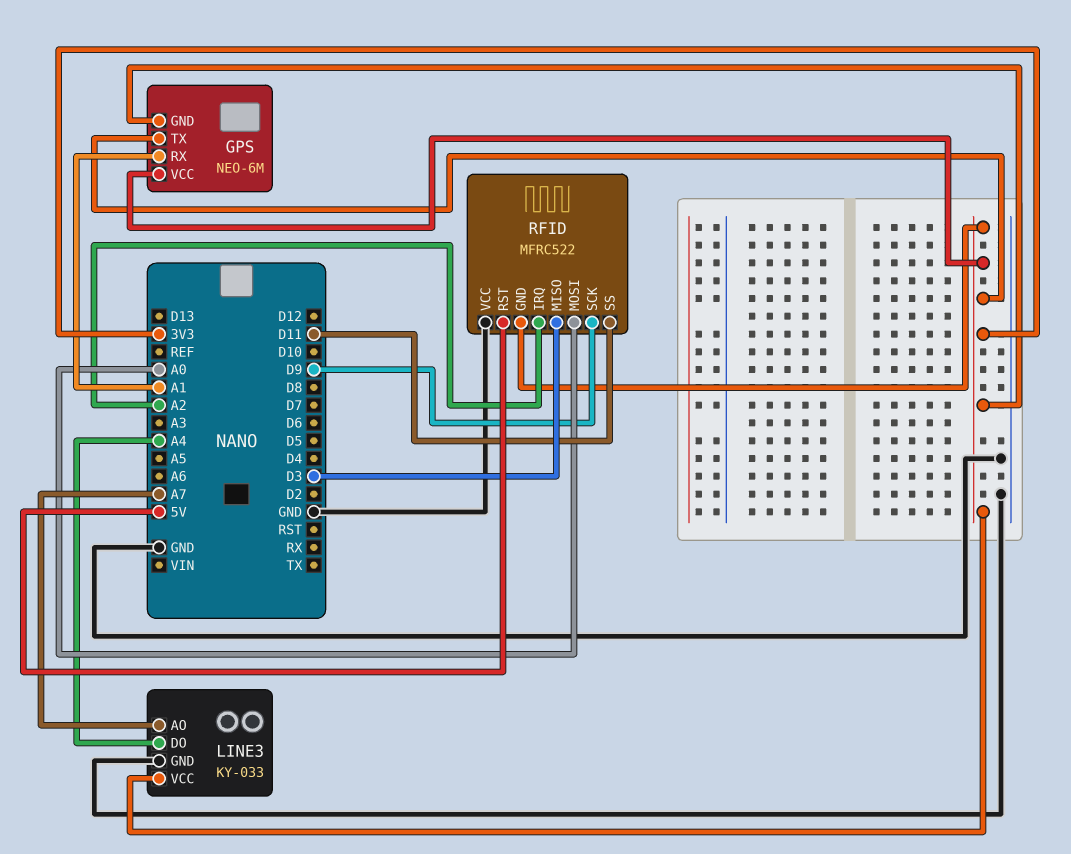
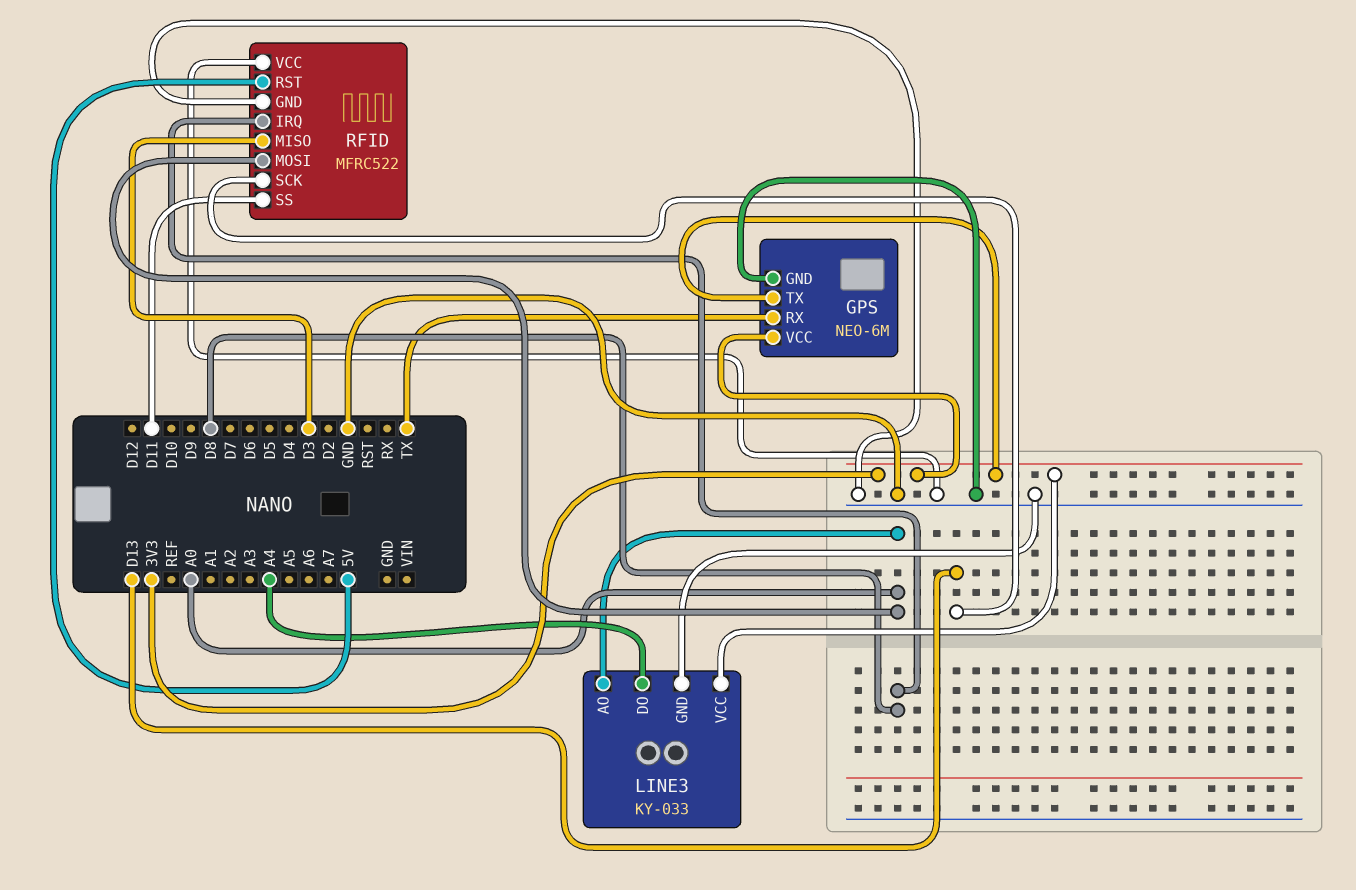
GPS pin GND: 3V3 -> GND
GPS pin RX: A1 -> TX
LINE3 pin AO: A7 -> A0
RFID pin GND: 3V3 -> GND
RFID pin IRQ: A2 -> D8
RFID pin SCK: D9 -> D13

